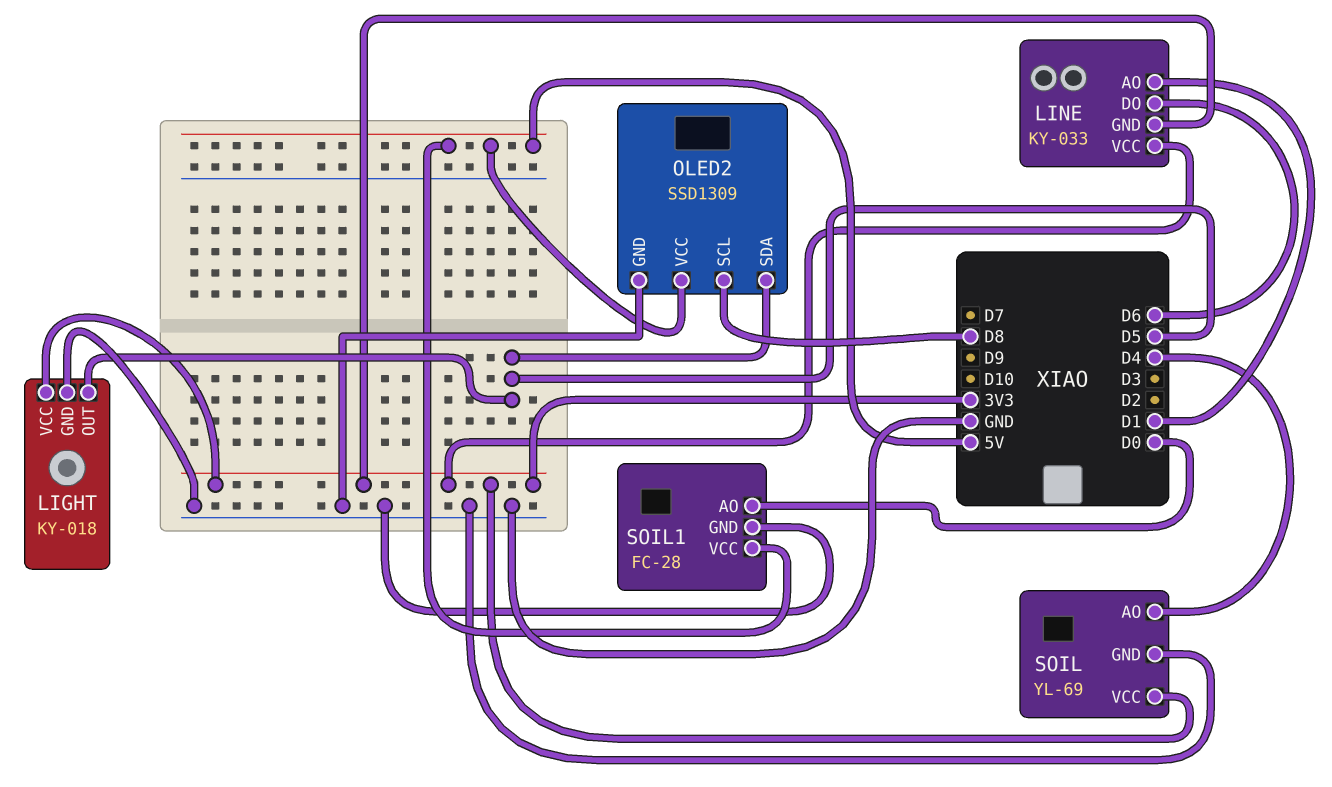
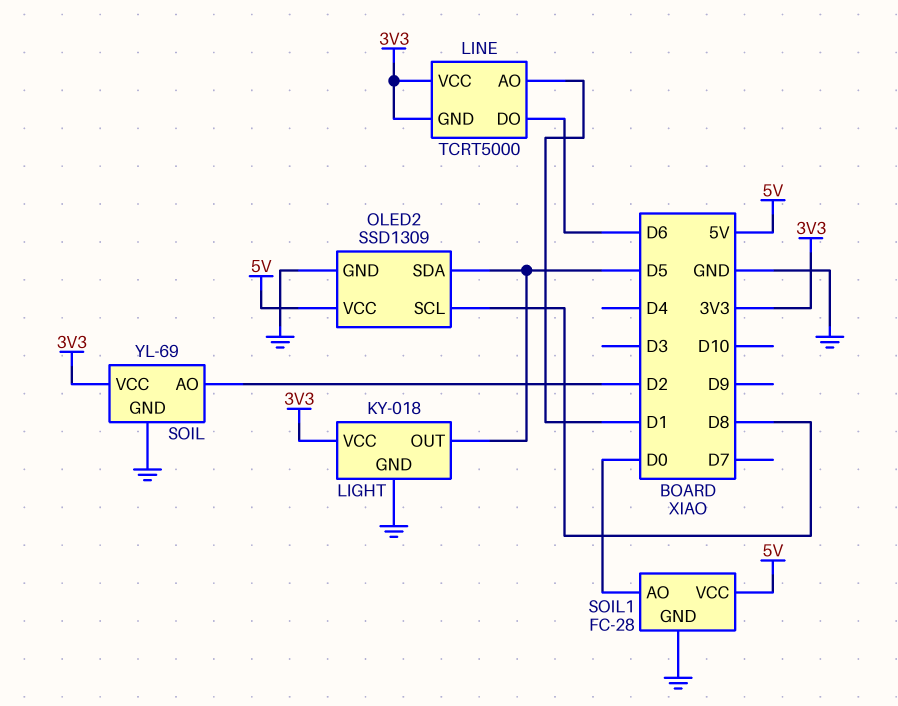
LINE: KY-033 -> TCRT5000
SOIL pin AO: D4 -> D2

